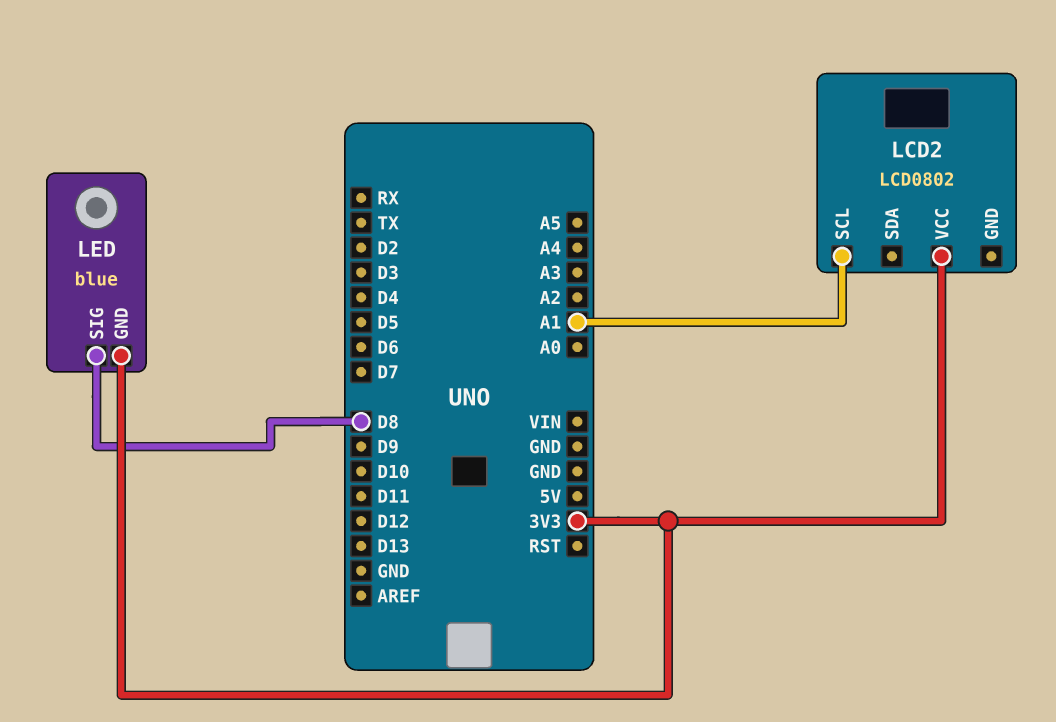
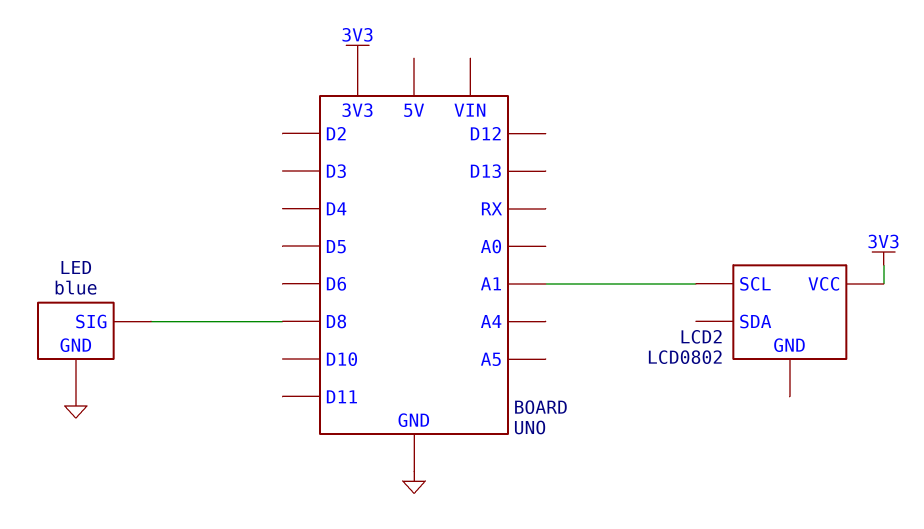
LED pin GND: 3V3 -> GND

